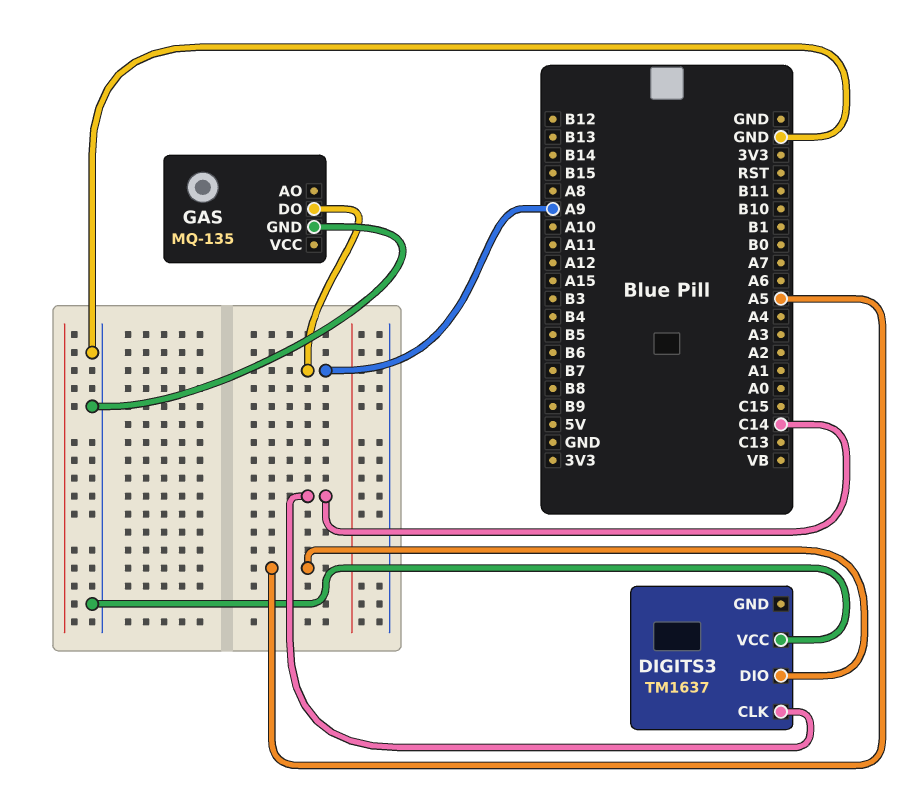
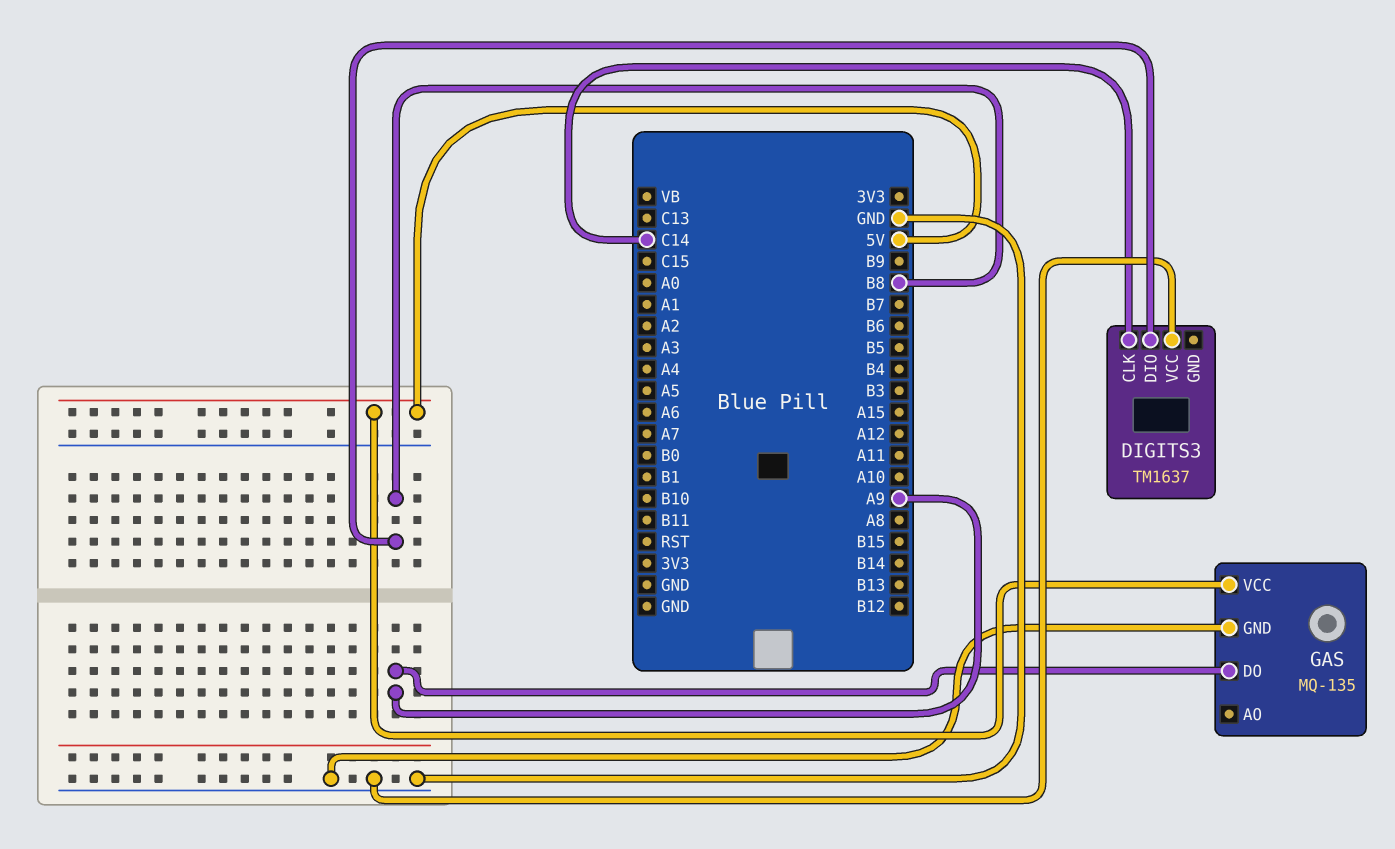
DIGITS3 pin DIO: A5 -> B8
GAS pin VCC: none -> 5V

